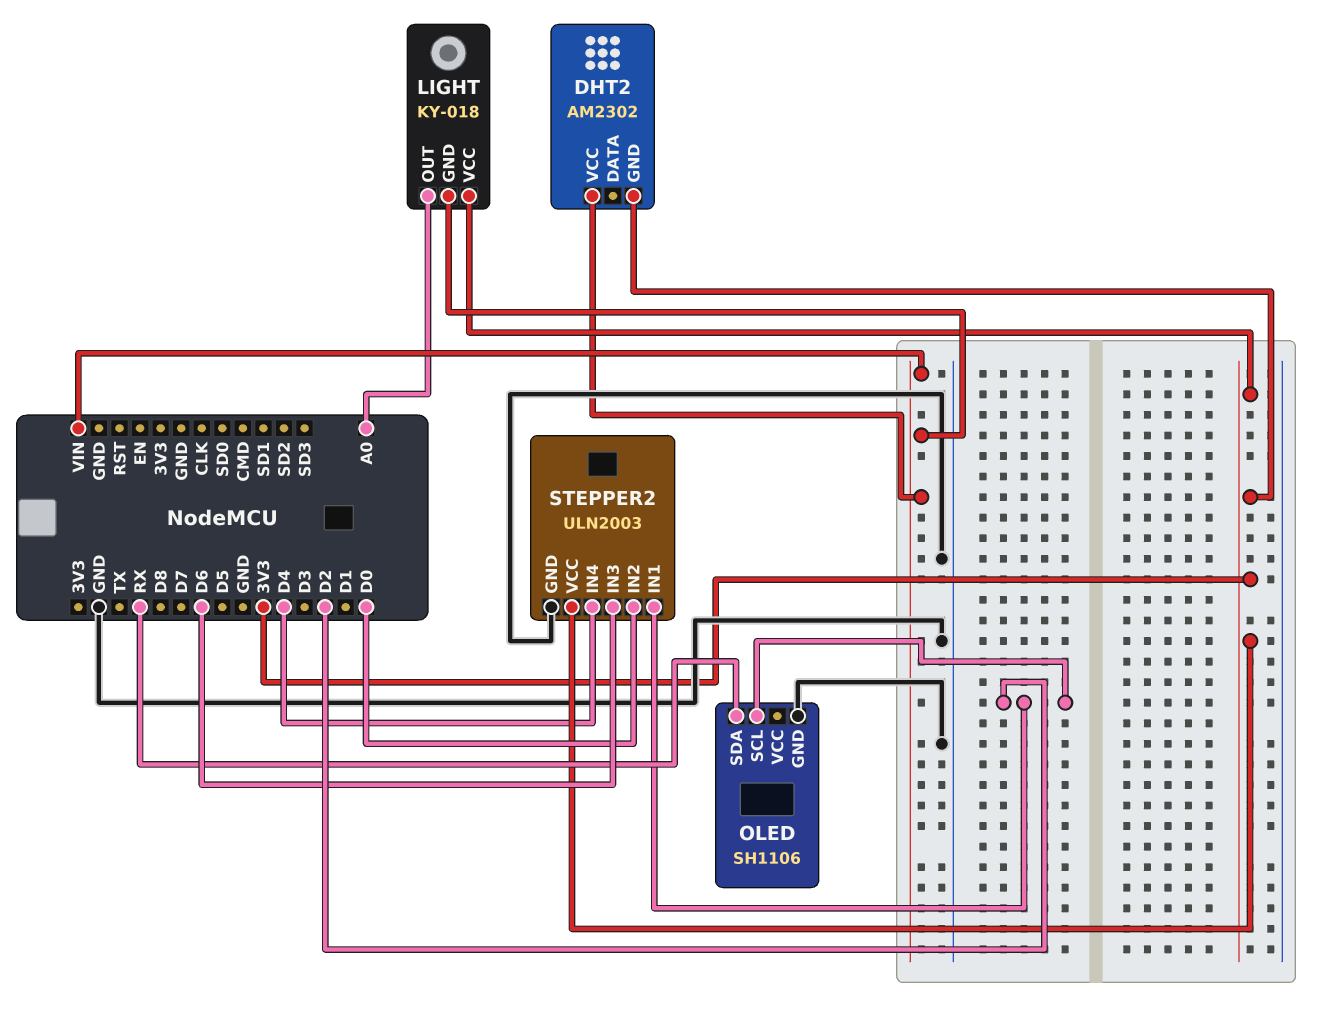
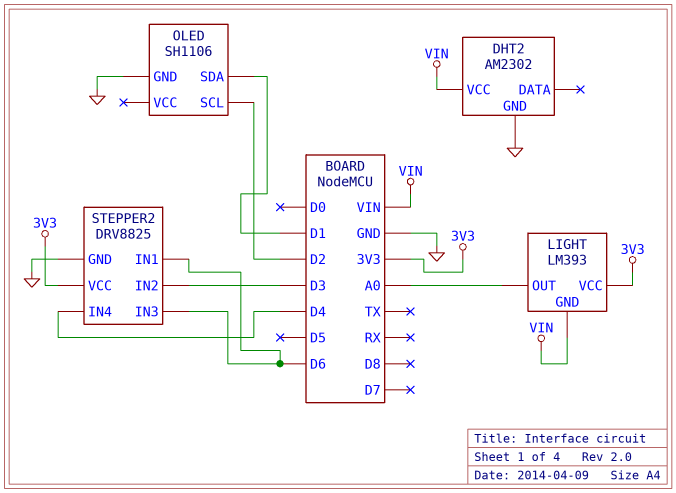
DHT2 pin GND: 3V3 -> GND
LIGHT: KY-018 -> LM393
OLED pin SDA: RX -> D1
STEPPER2: ULN2003 -> DRV8825
STEPPER2 pin IN1: D2 -> D6
STEPPER2 pin IN2: D0 -> D3

